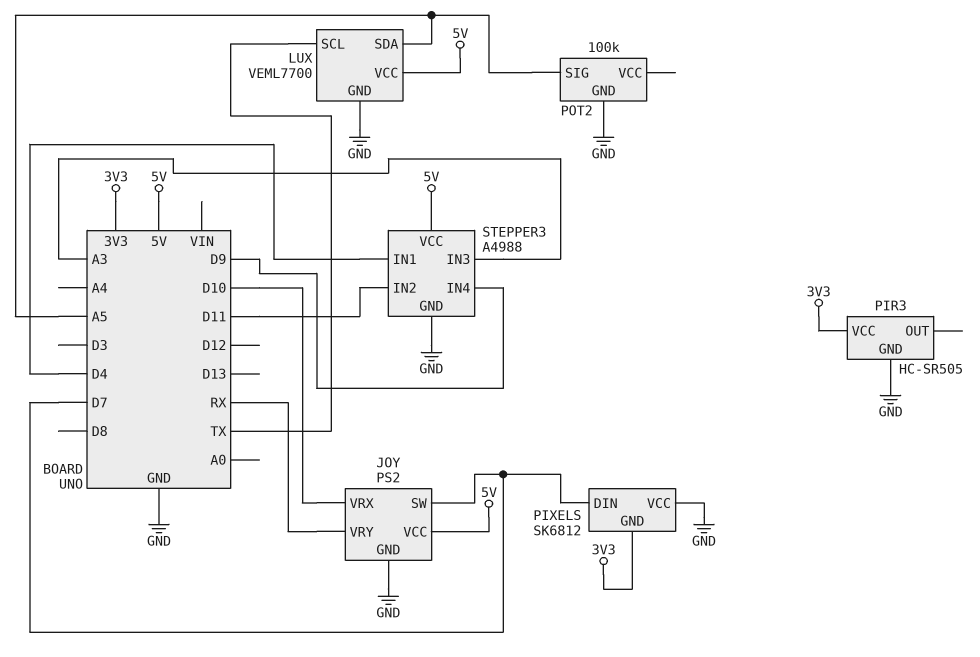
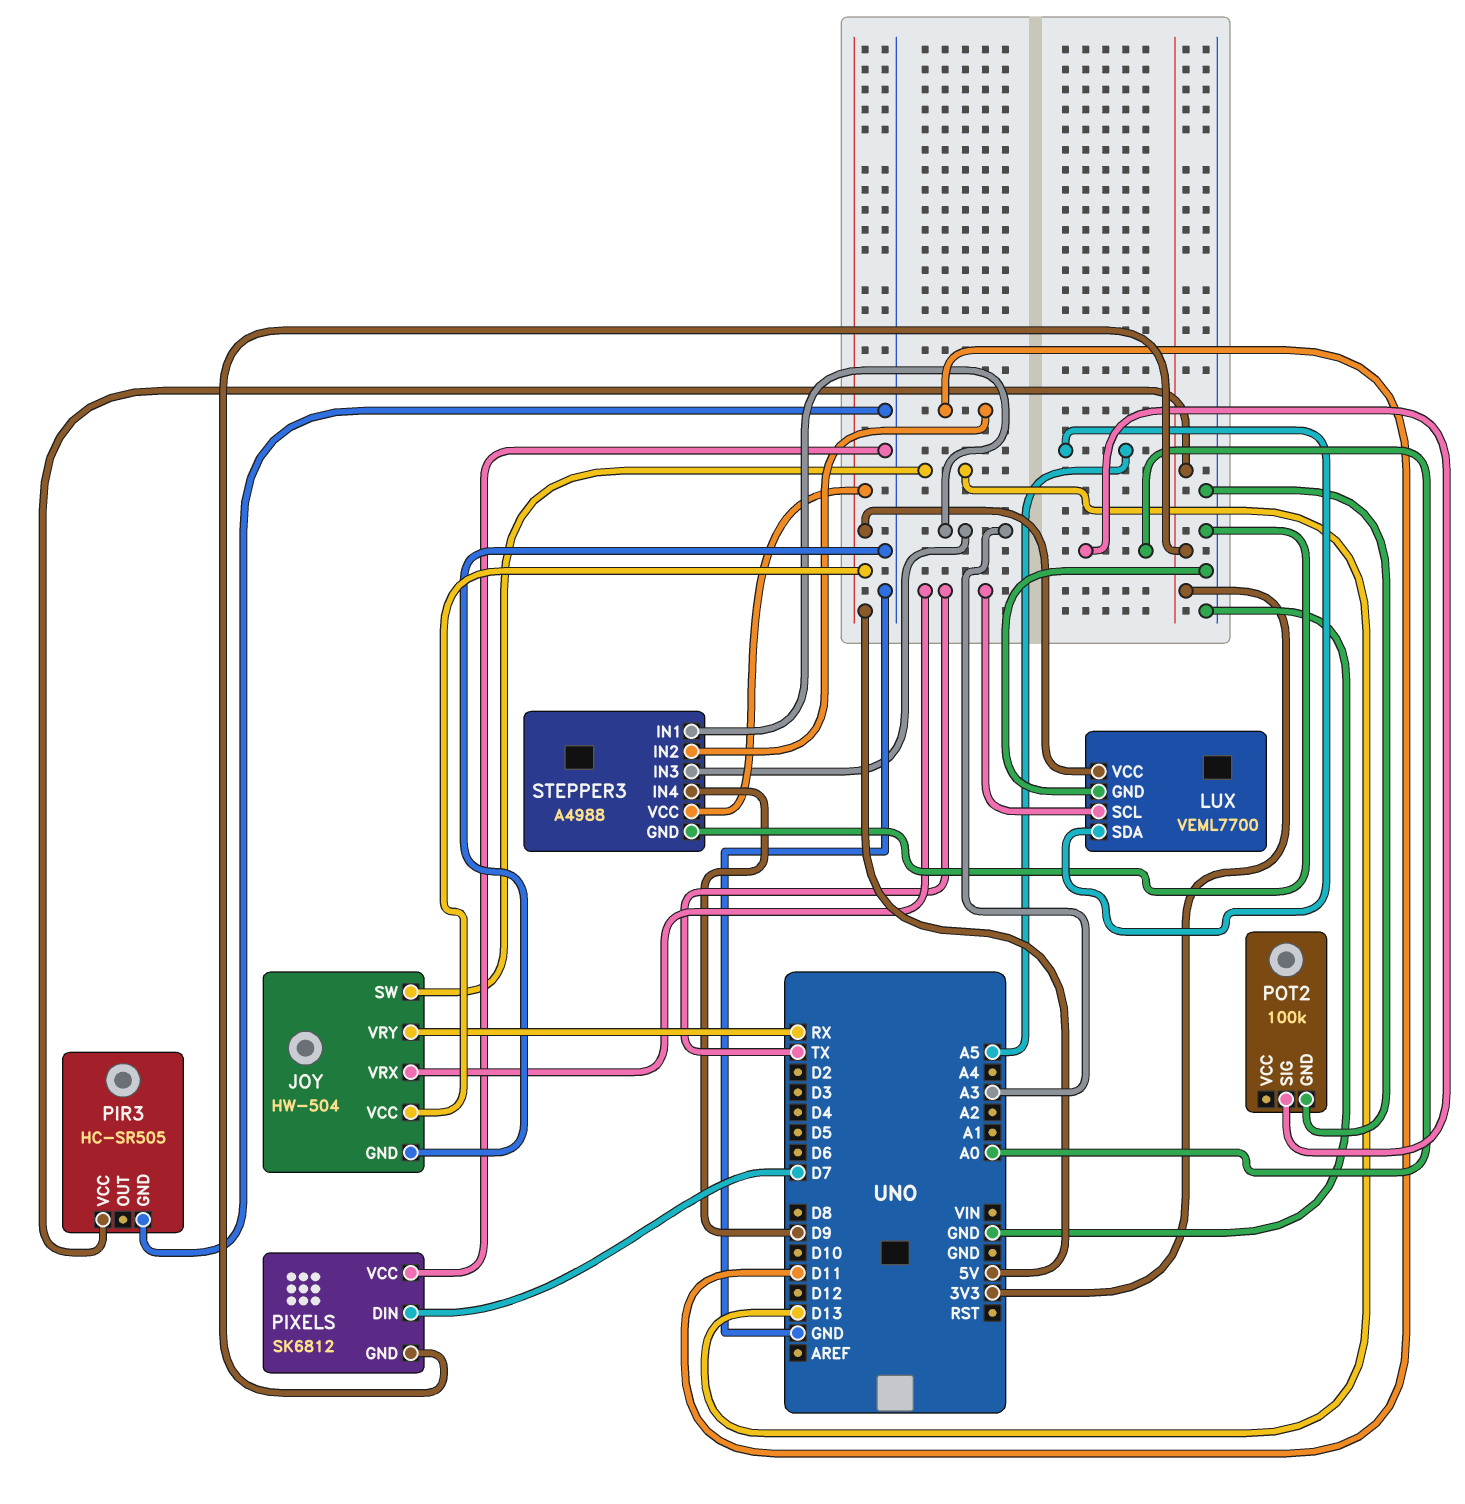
JOY: PS2 -> HW-504
JOY pin SW: D7 -> D13
JOY pin VRX: D10 -> TX
POT2 pin SIG: A5 -> A0
STEPPER3 pin IN1: D4 -> A3

